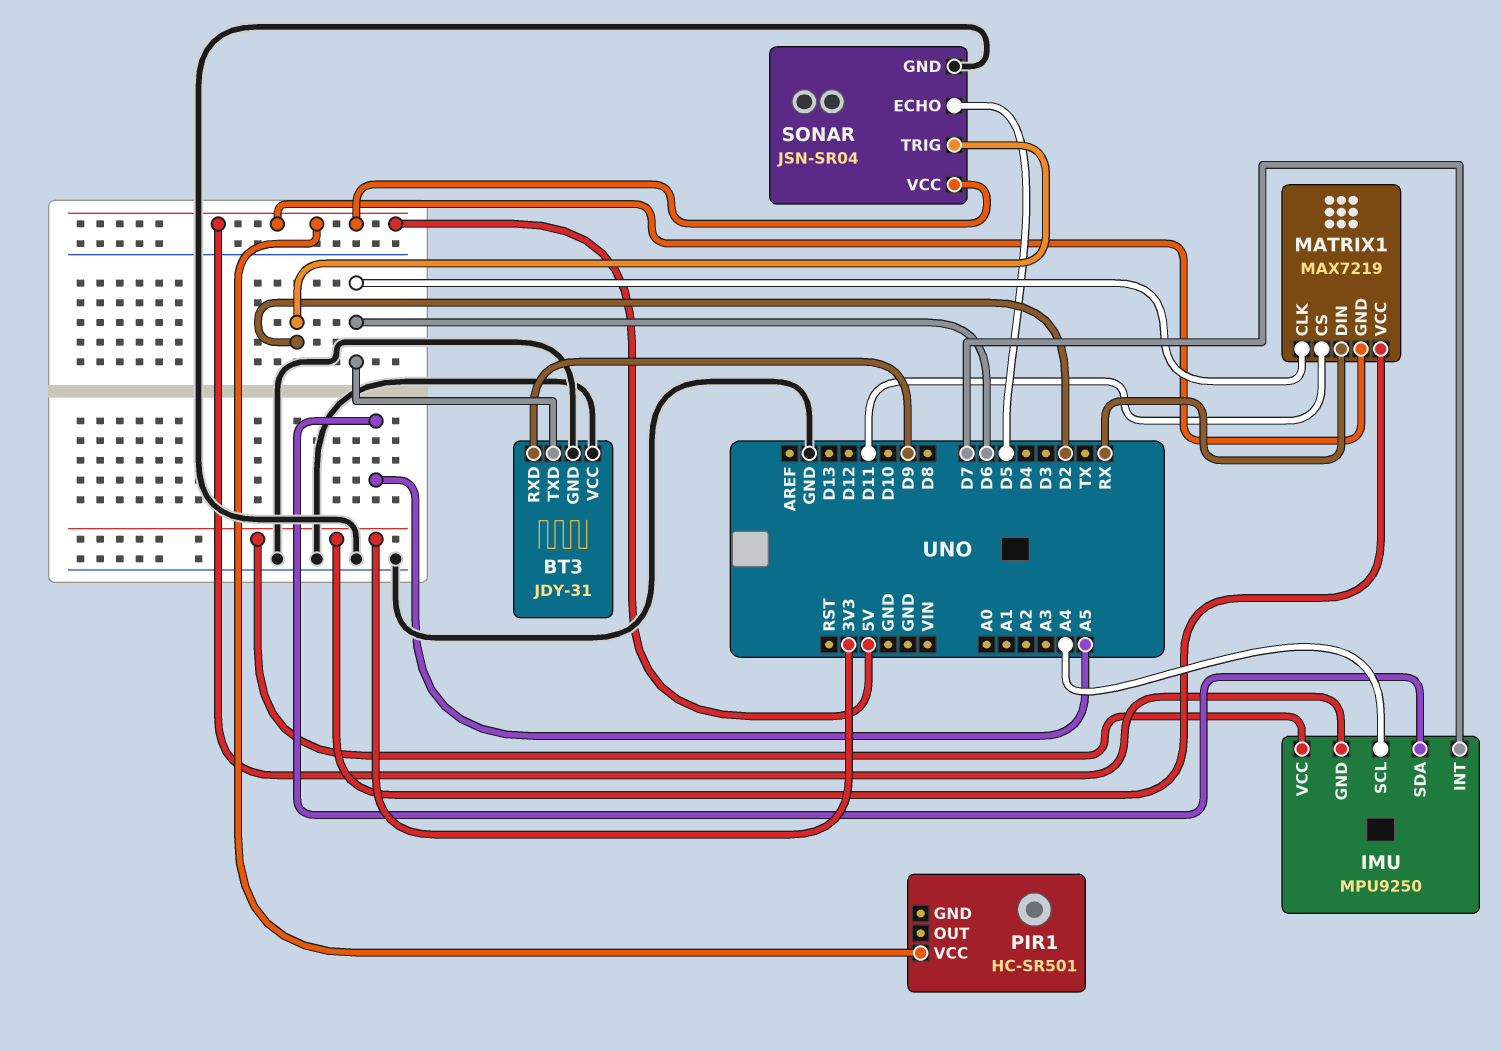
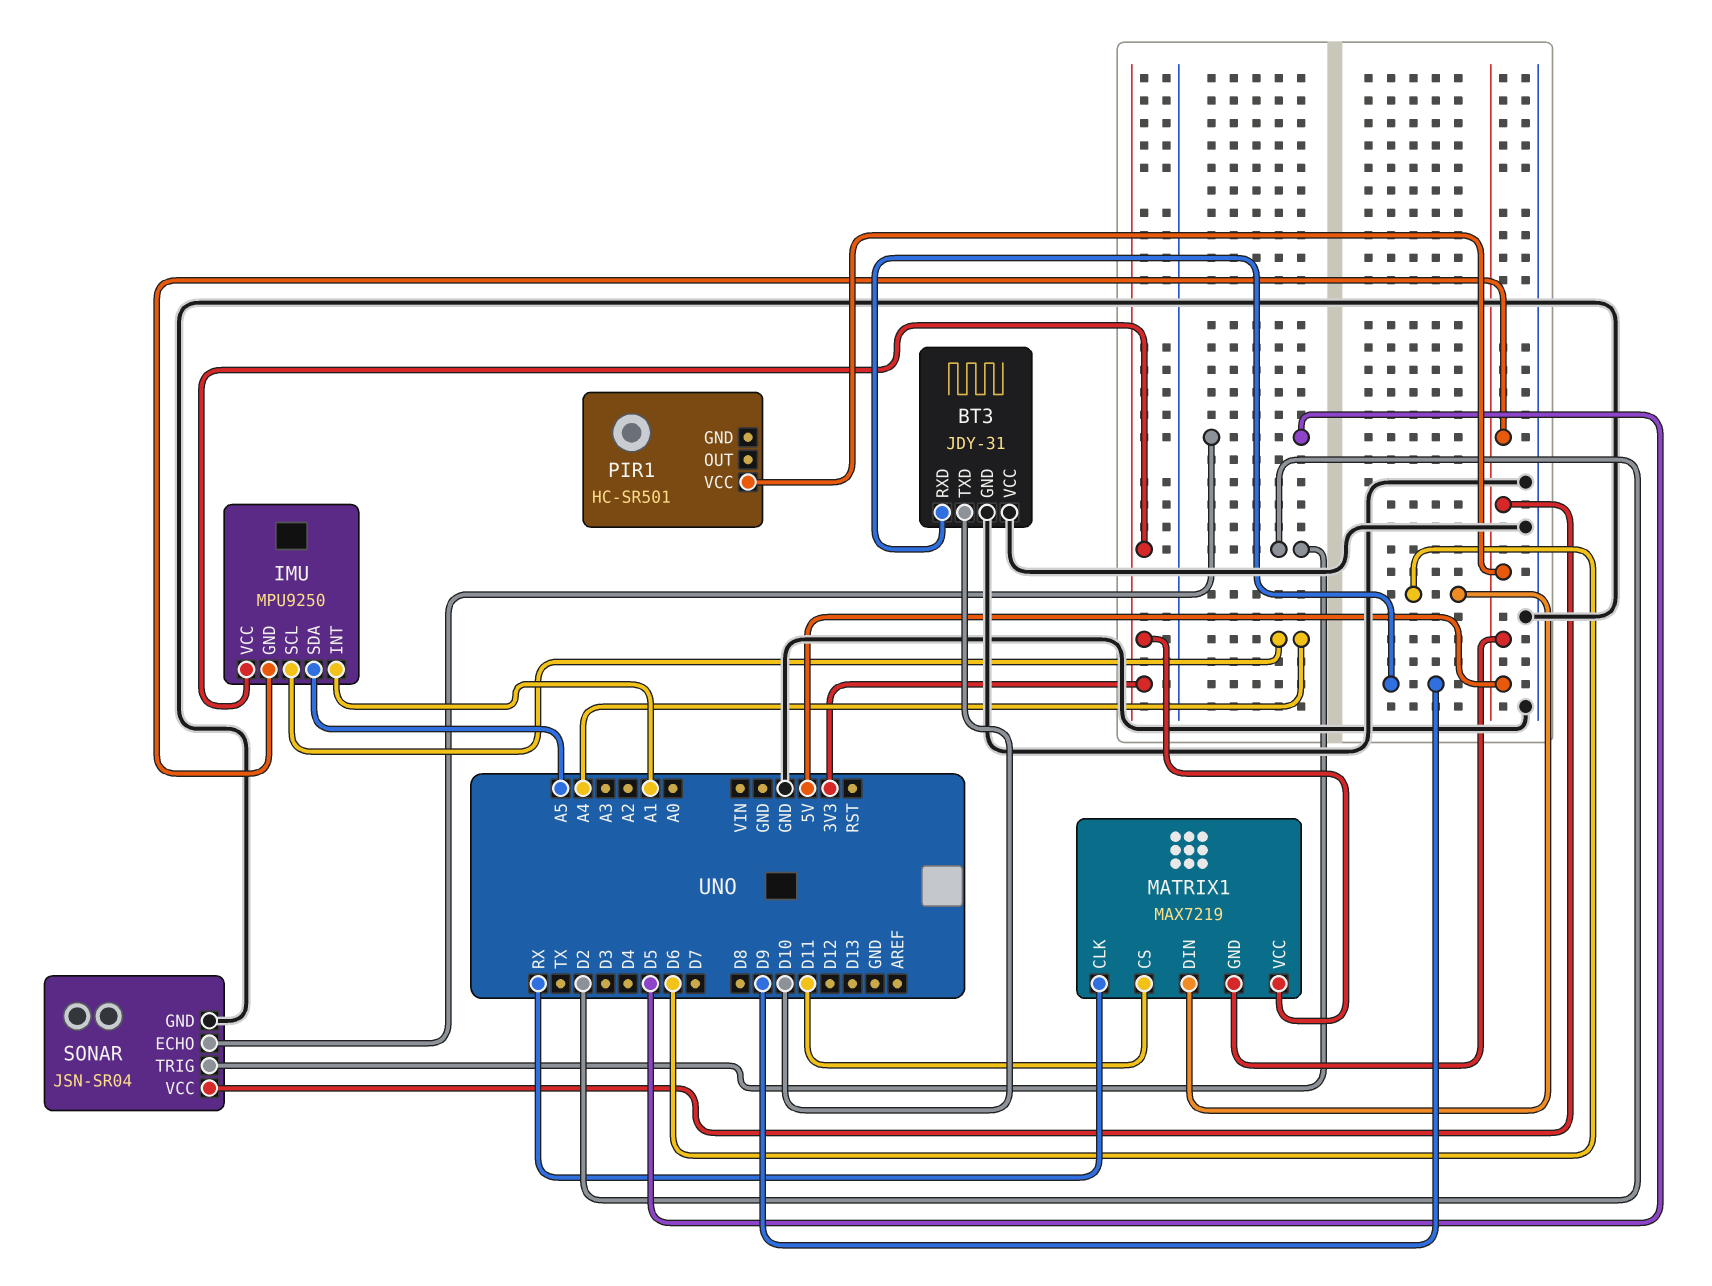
BT3 pin TXD: D6 -> D10
IMU pin INT: D7 -> A1
MATRIX1 pin CLK: D6 -> RX
MATRIX1 pin DIN: RX -> D6

